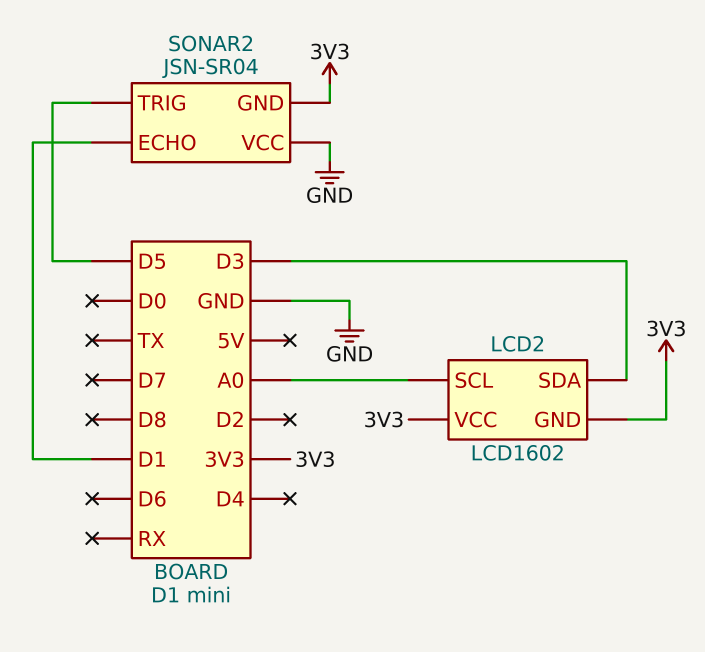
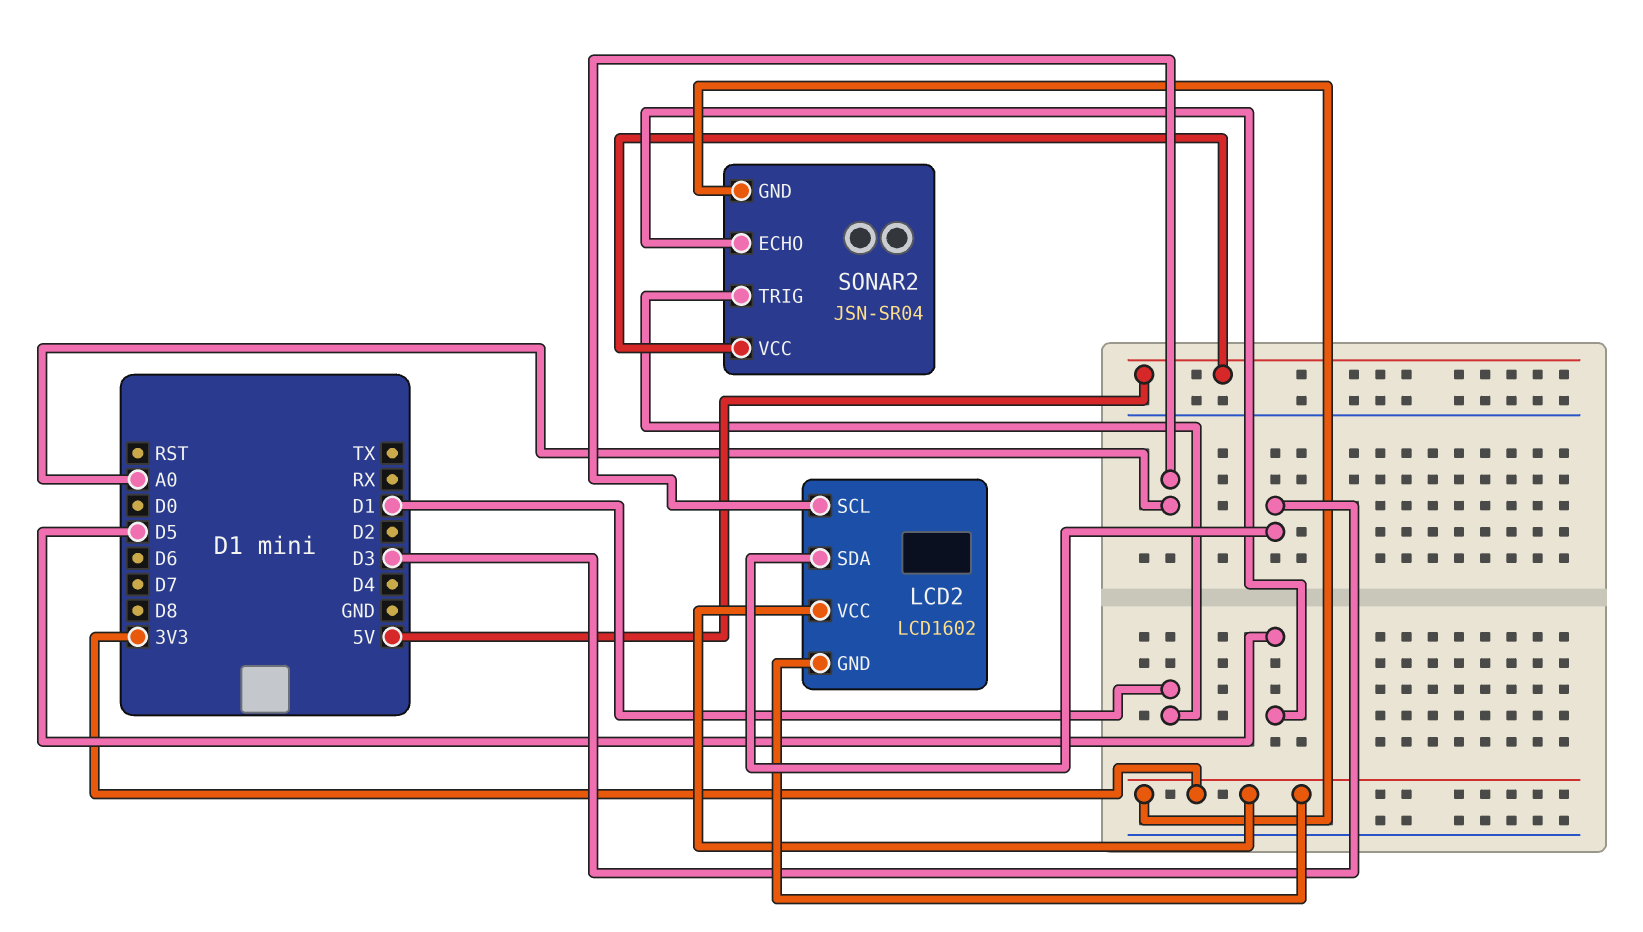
SONAR2 pin ECHO: D1 -> D5
SONAR2 pin TRIG: D5 -> D1
SONAR2 pin VCC: GND -> 5V

